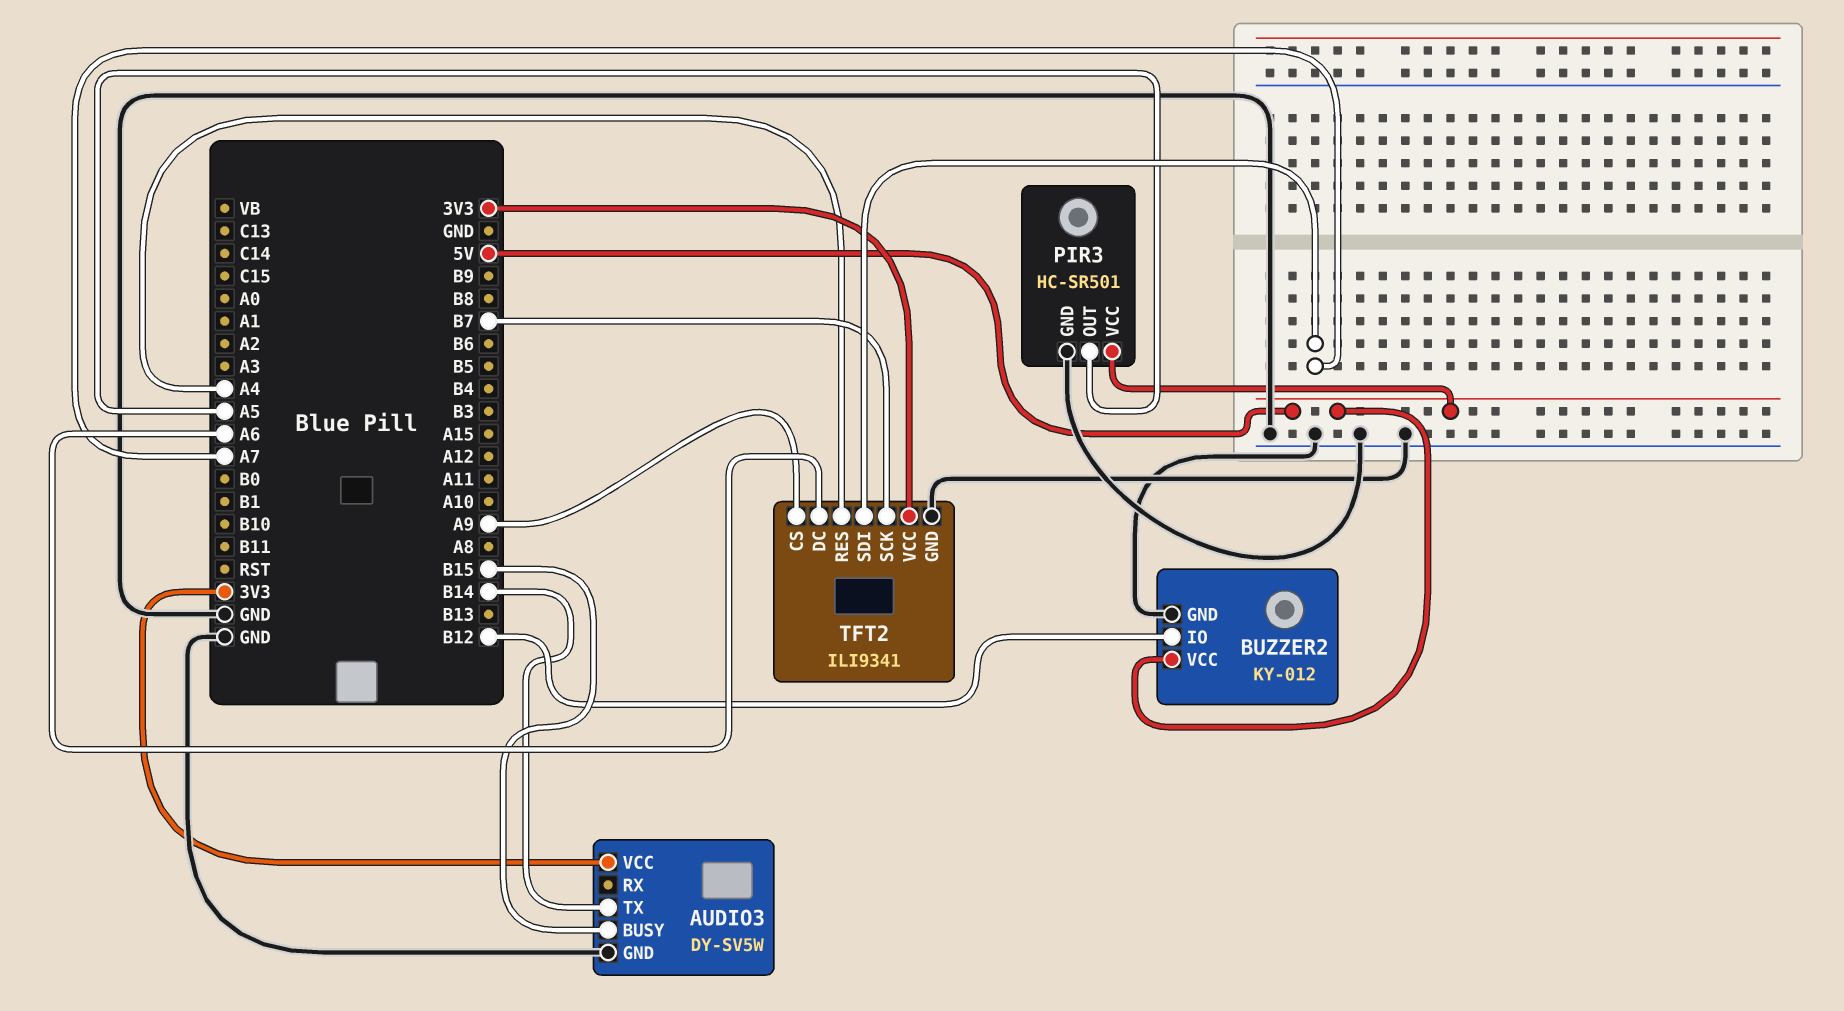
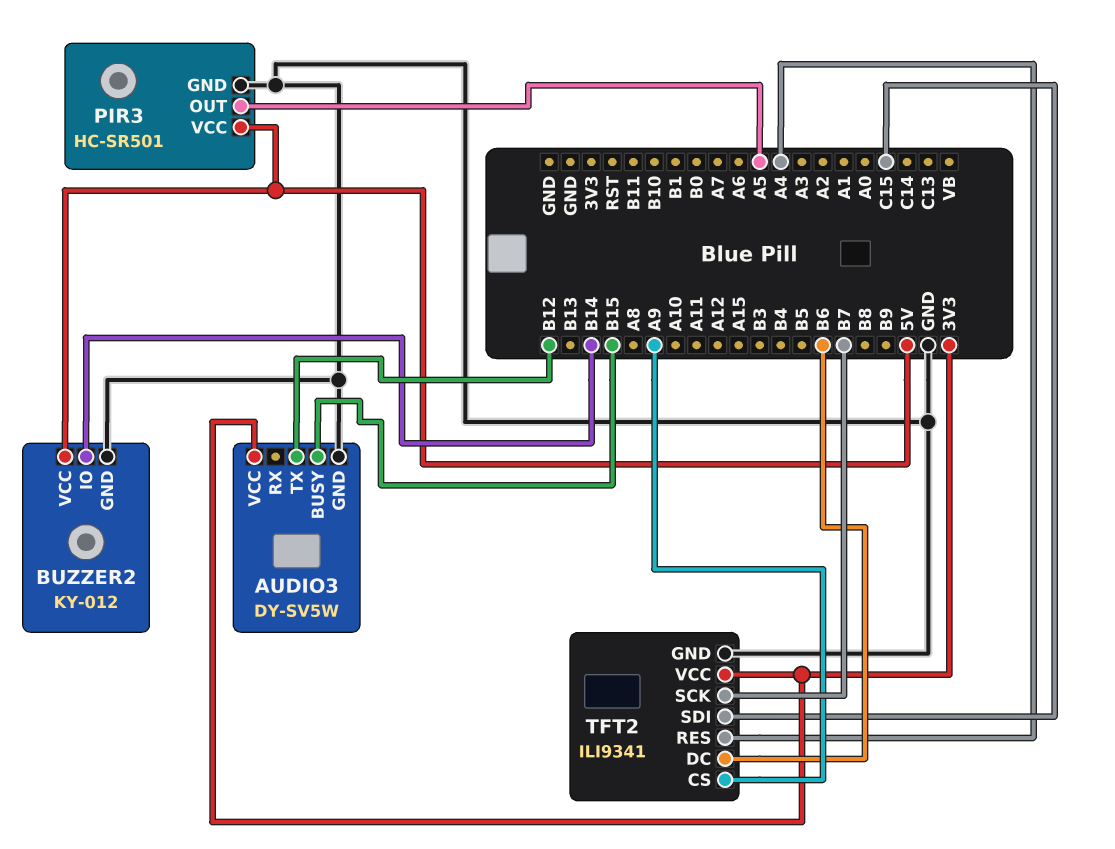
AUDIO3 pin TX: B14 -> B12
BUZZER2 pin IO: B12 -> B14
TFT2 pin DC: A6 -> B6
TFT2 pin SDI: A7 -> C15

